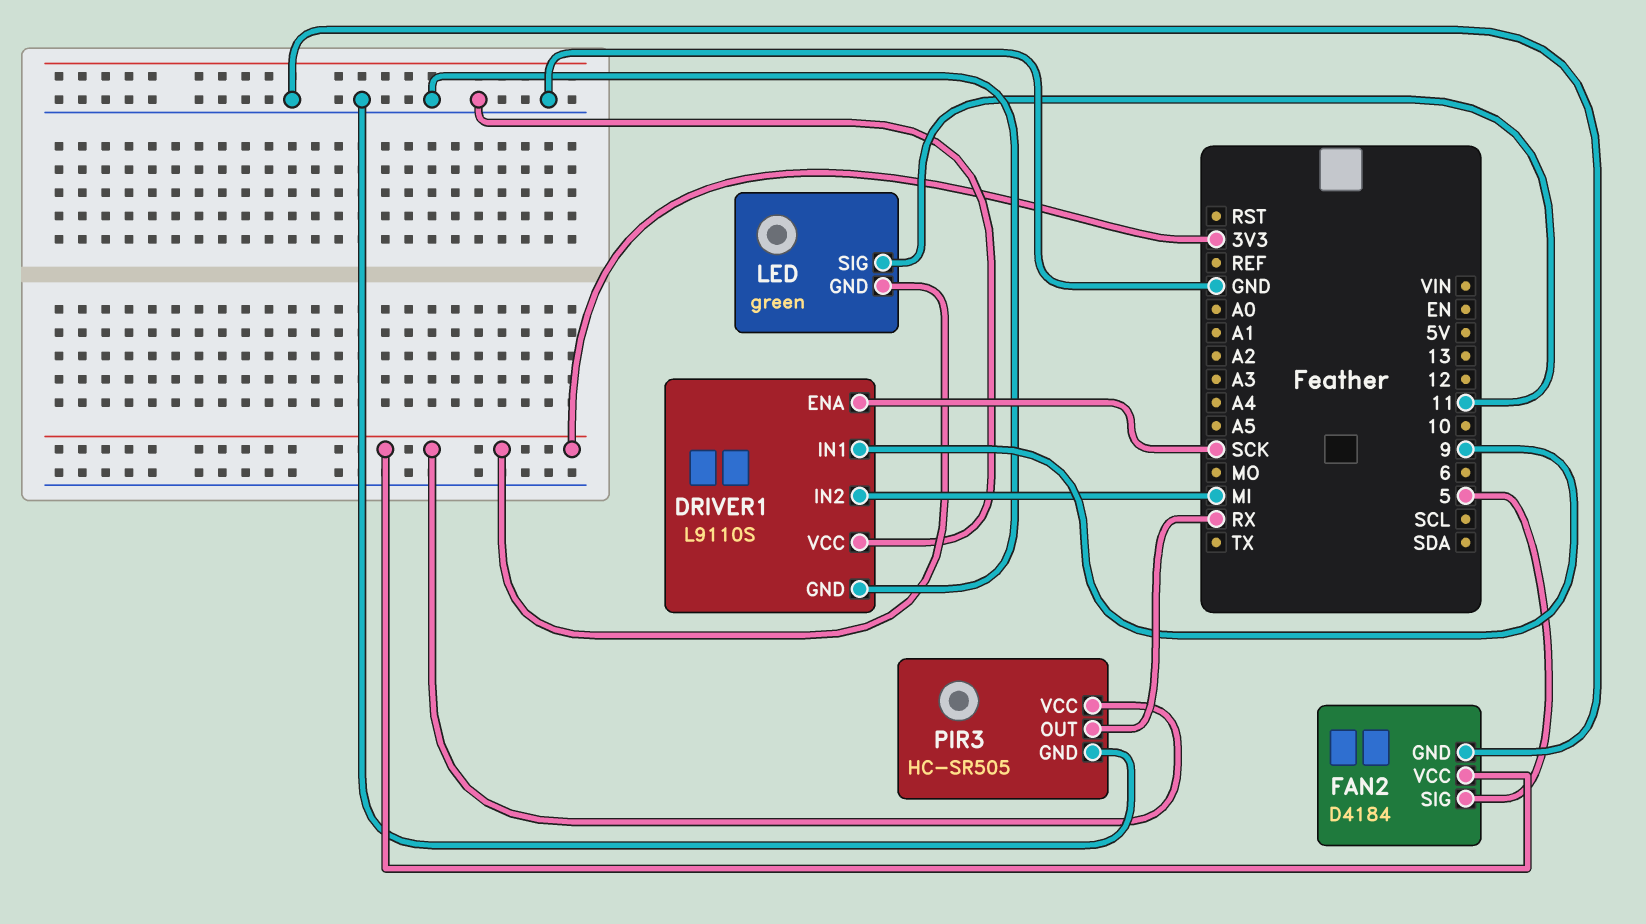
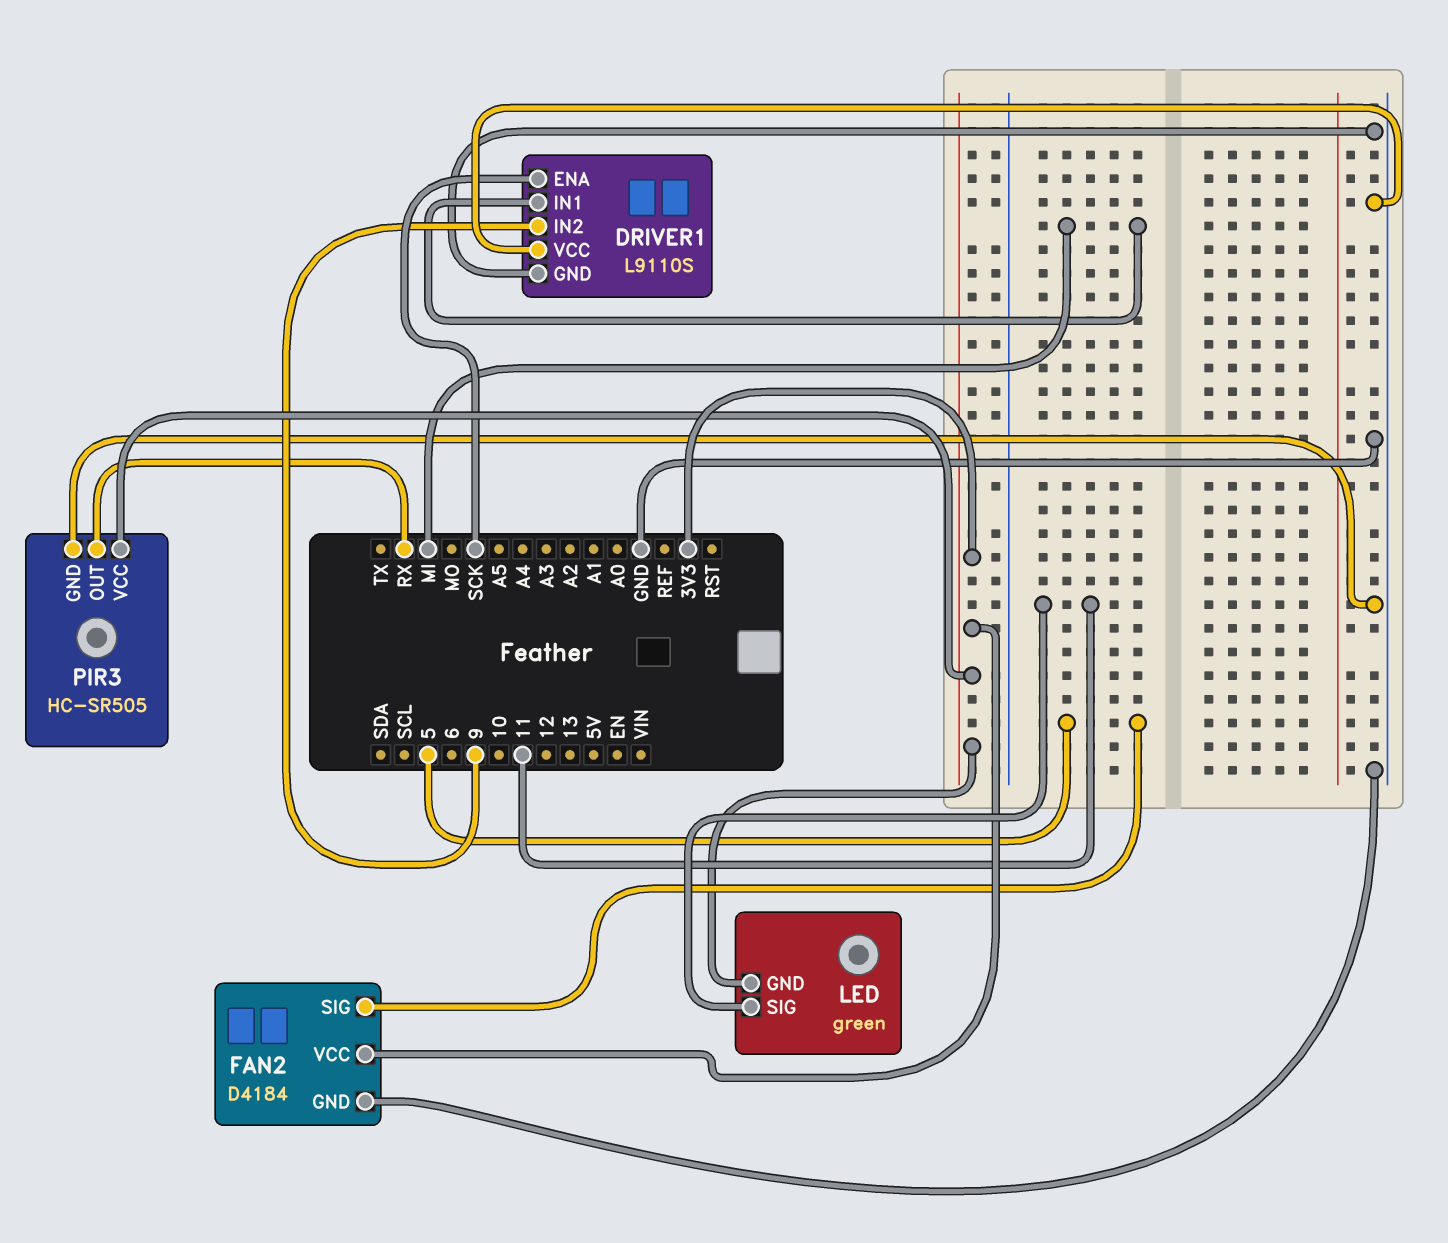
DRIVER1 pin IN1: 9 -> MI
DRIVER1 pin IN2: MI -> 9

